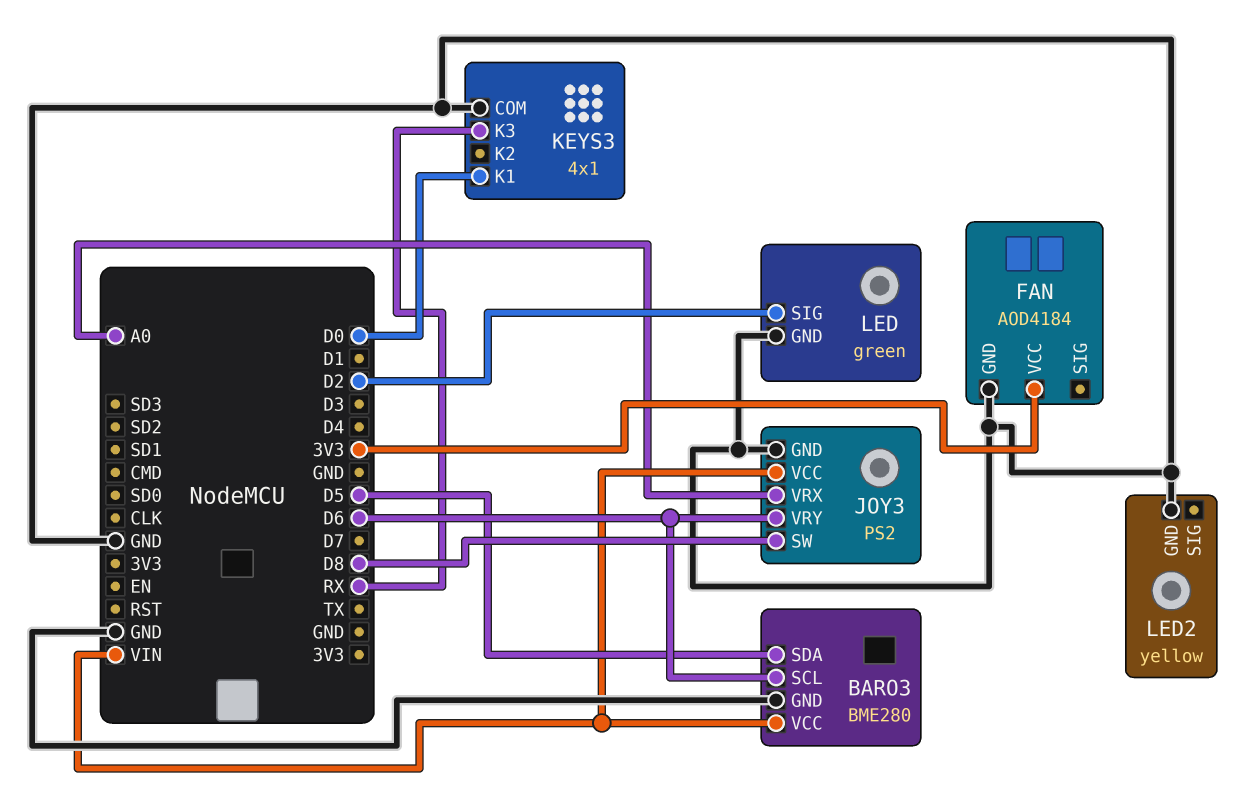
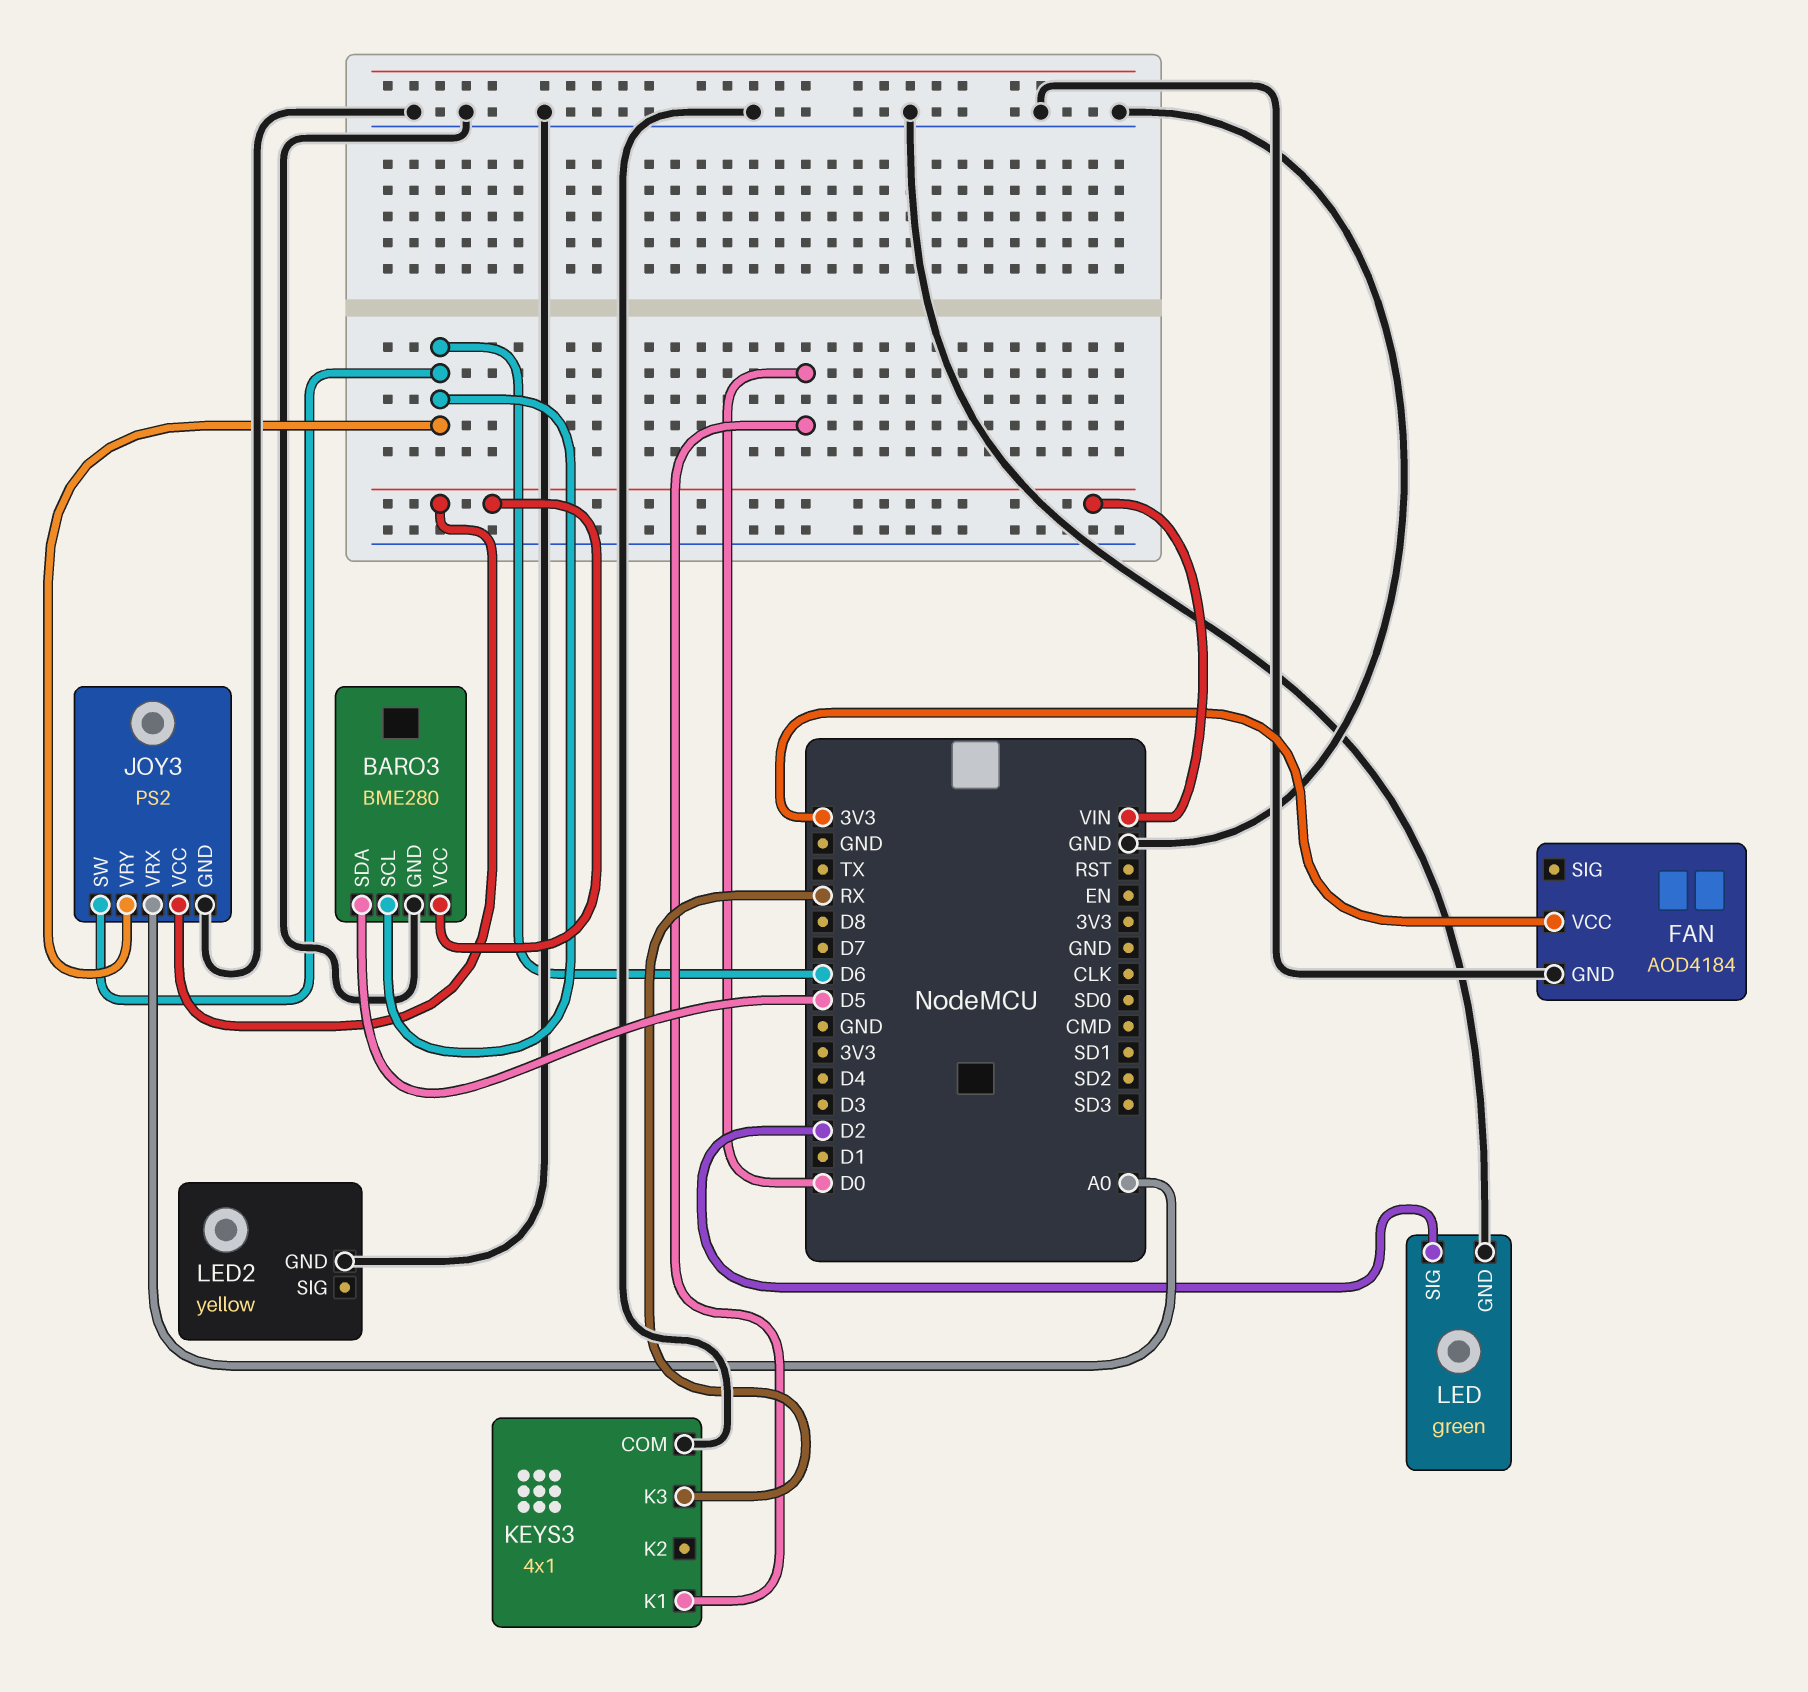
JOY3 pin SW: D8 -> D6

